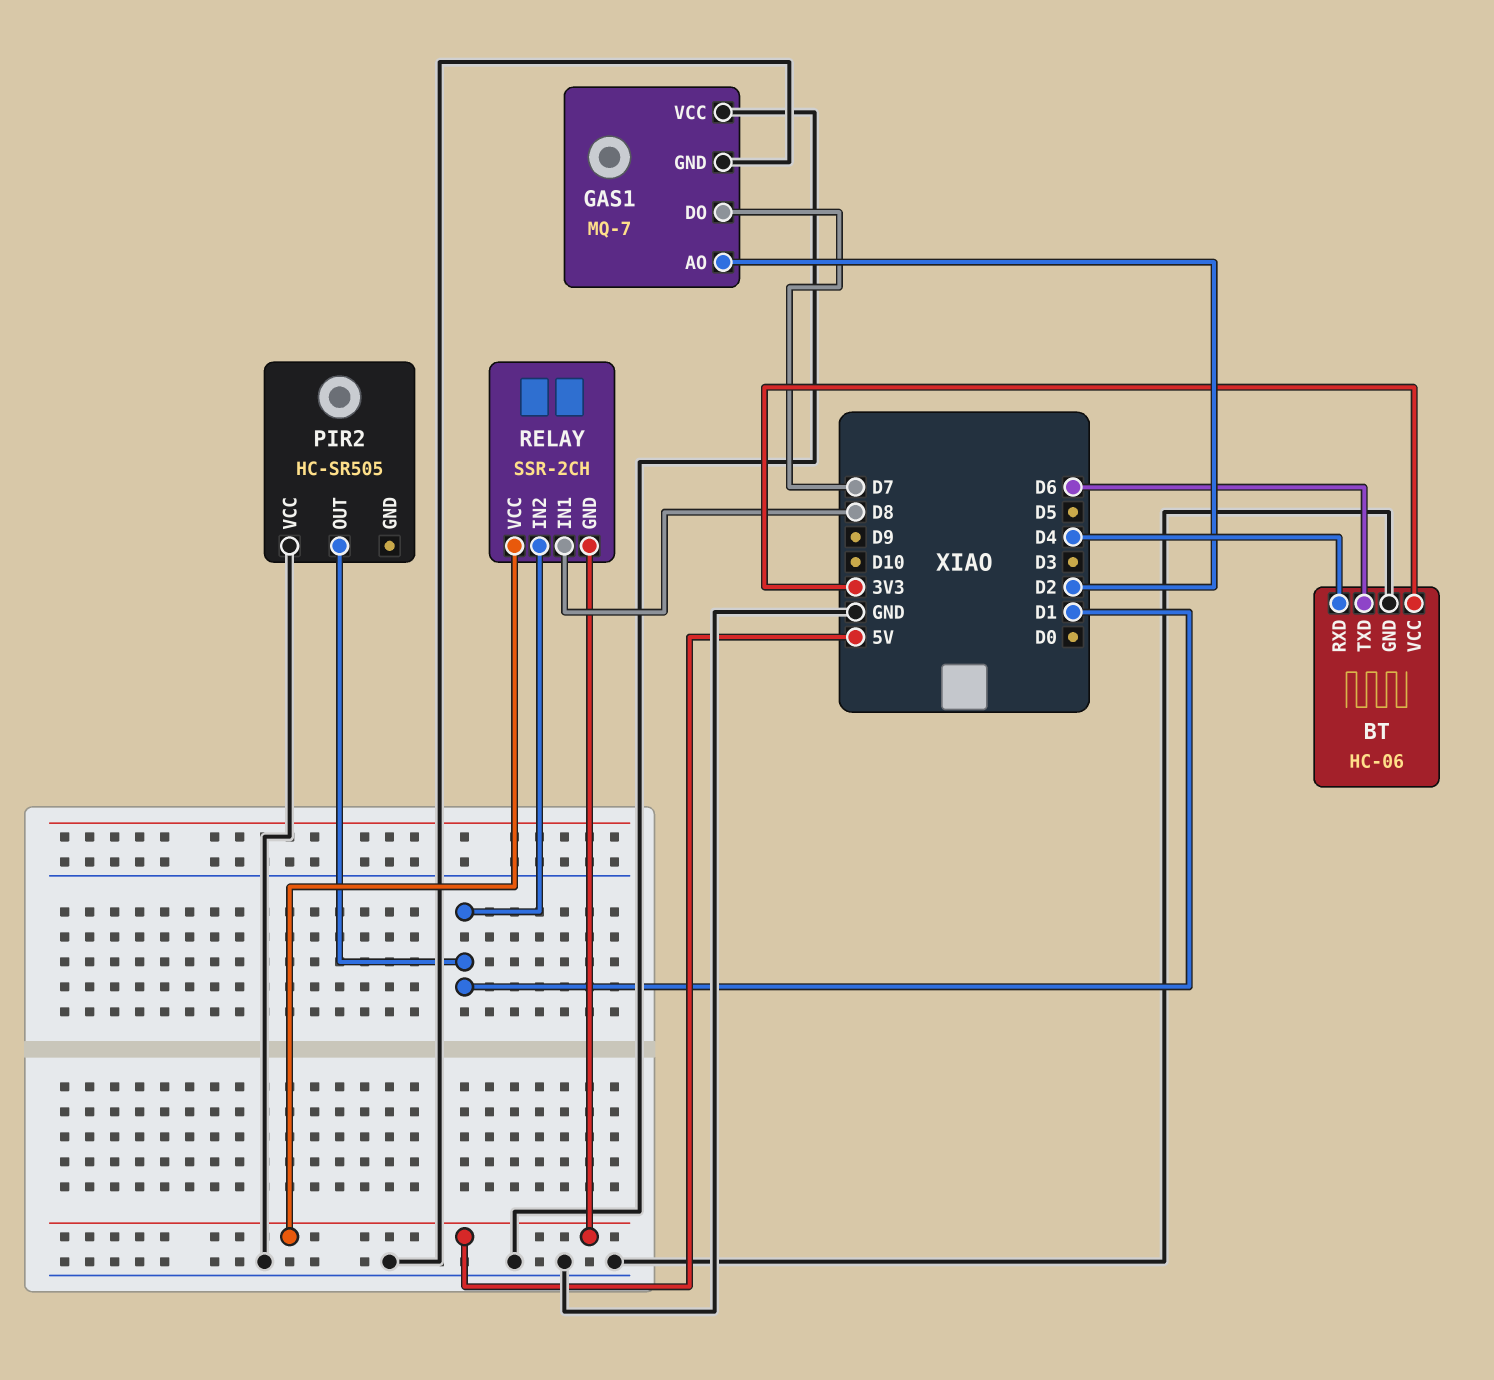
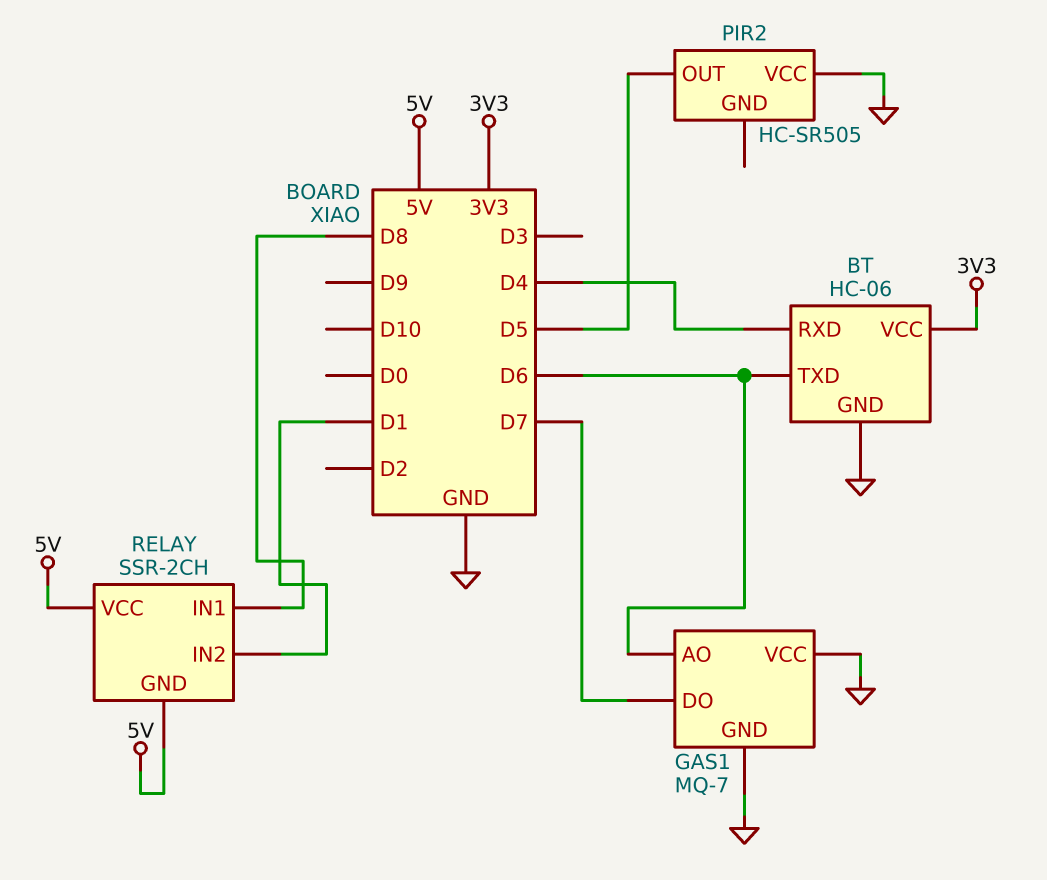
GAS1 pin AO: D2 -> D6
PIR2 pin OUT: D1 -> D5

